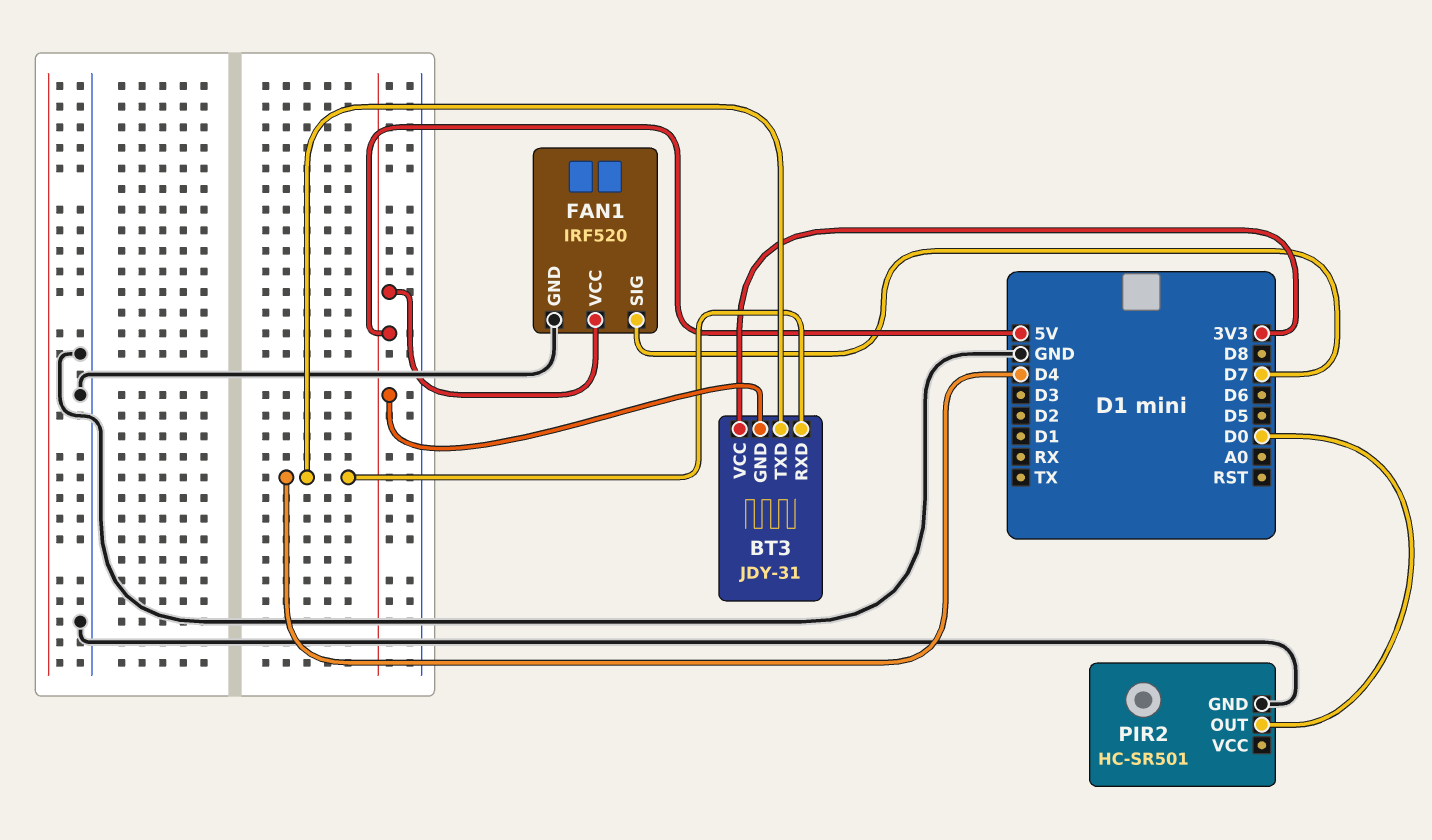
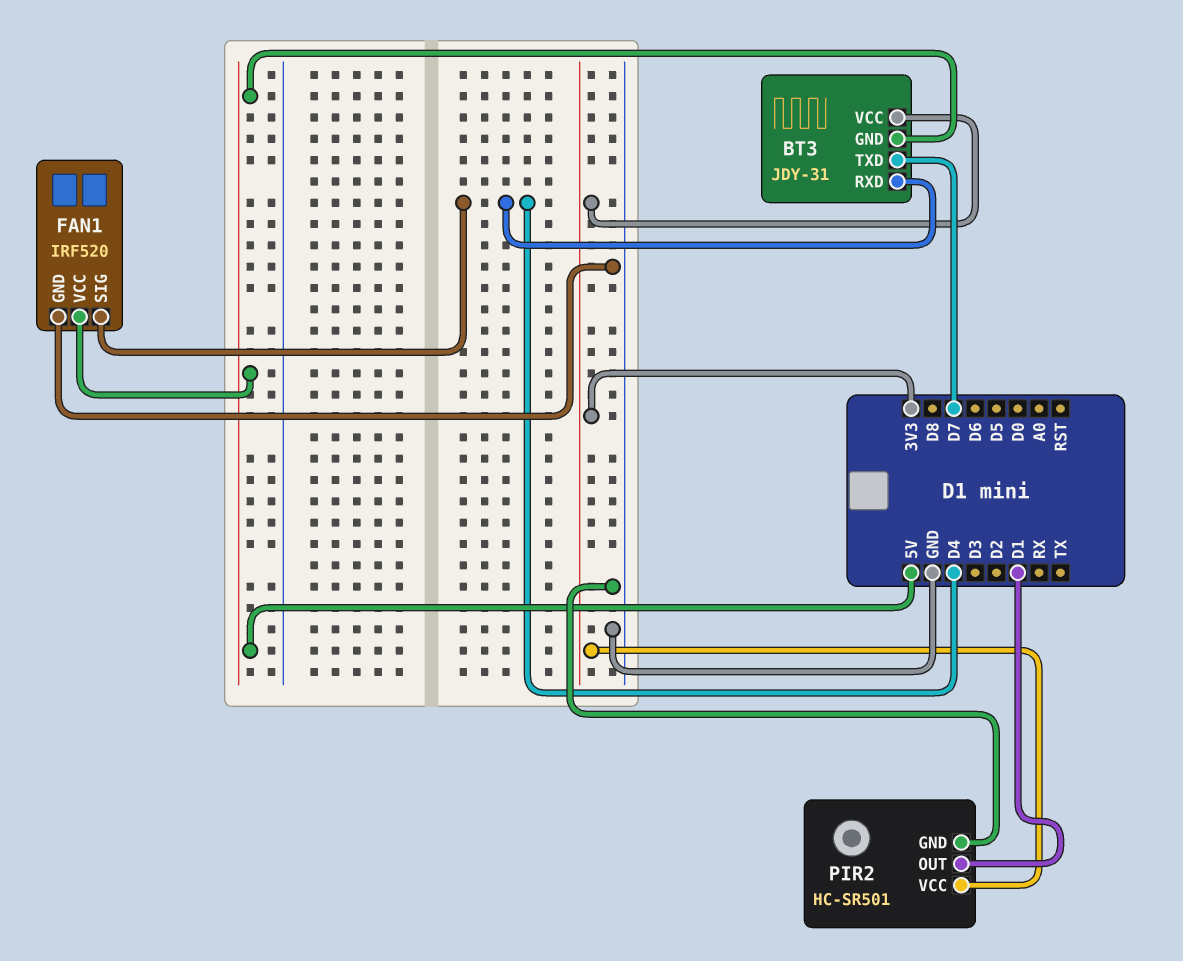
BT3 pin TXD: D4 -> D7
FAN1 pin SIG: D7 -> D4
PIR2 pin OUT: D0 -> D1
PIR2 pin VCC: none -> 3V3

